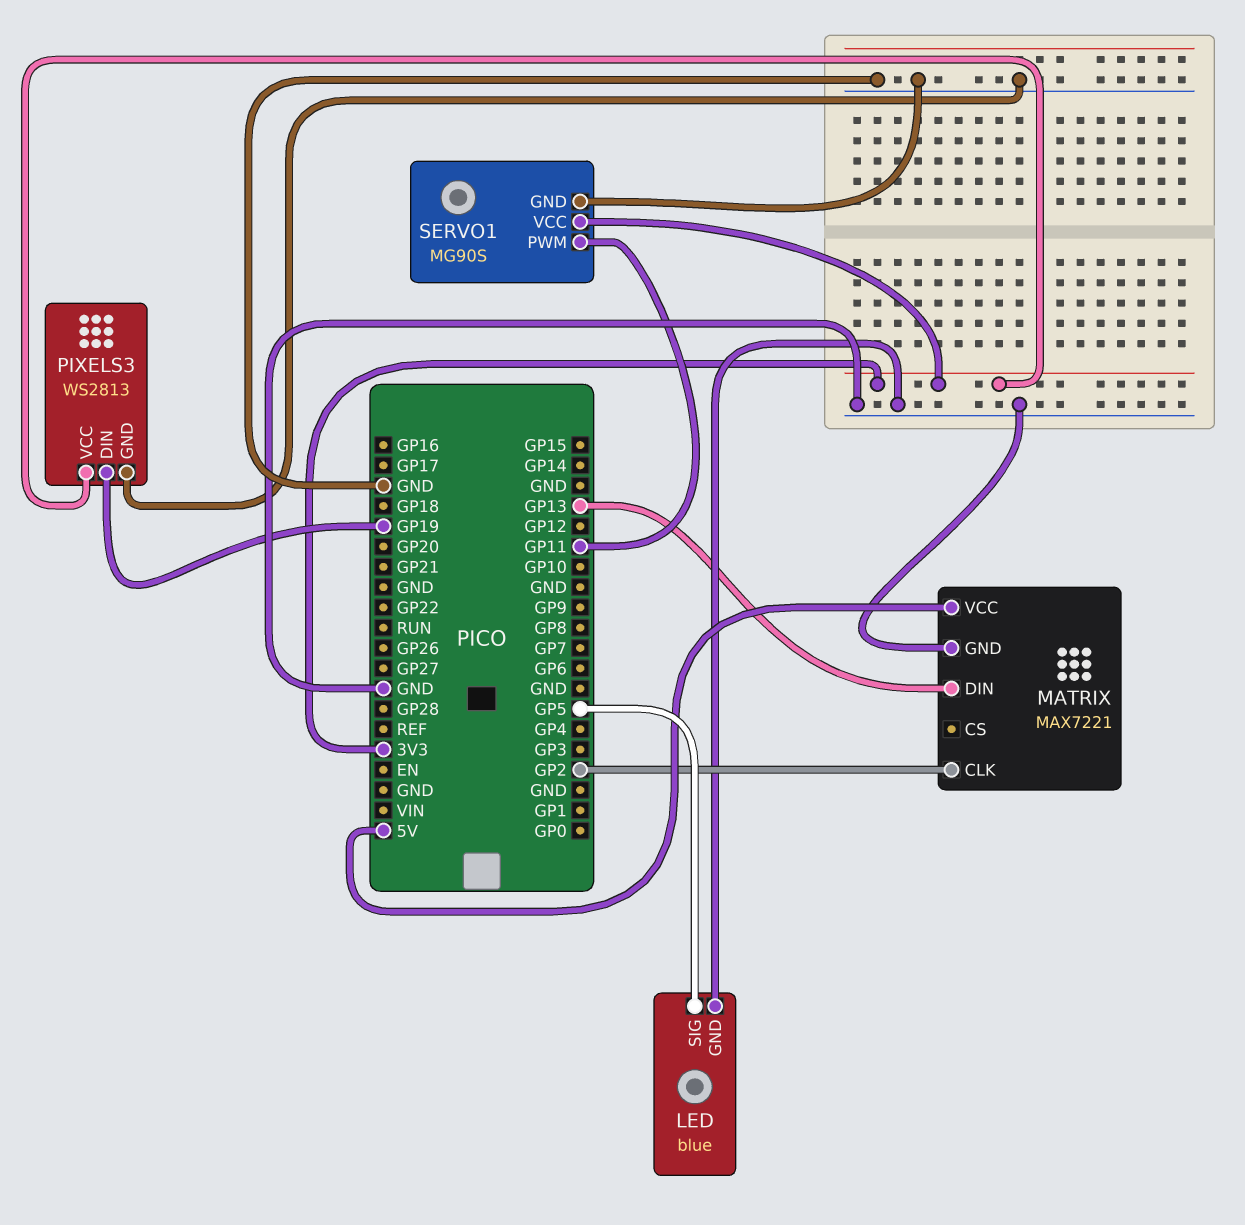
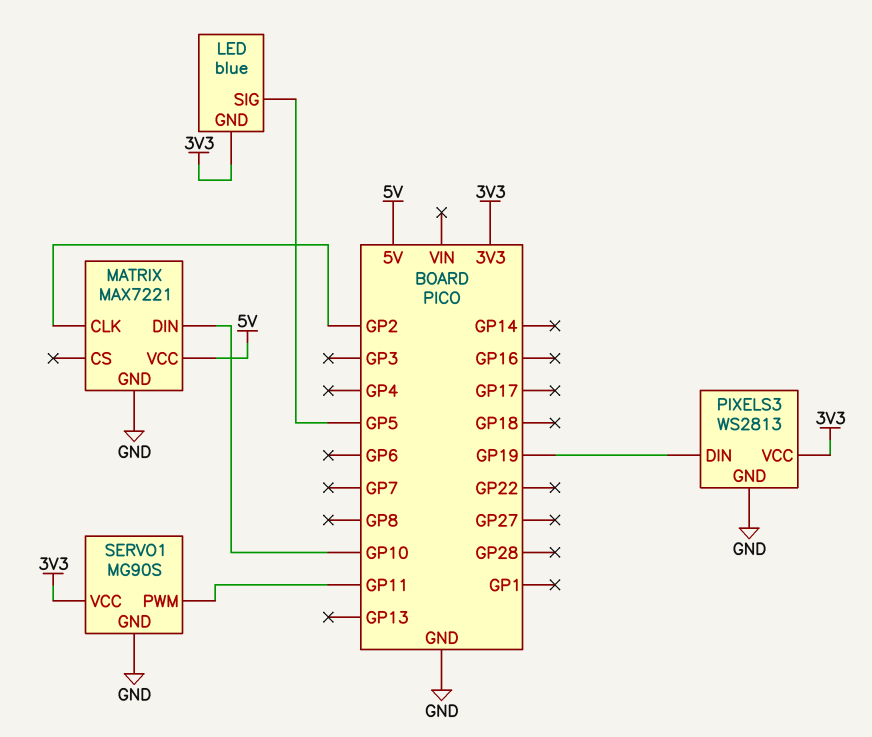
LED pin GND: GND -> 3V3
MATRIX pin DIN: GP13 -> GP10

